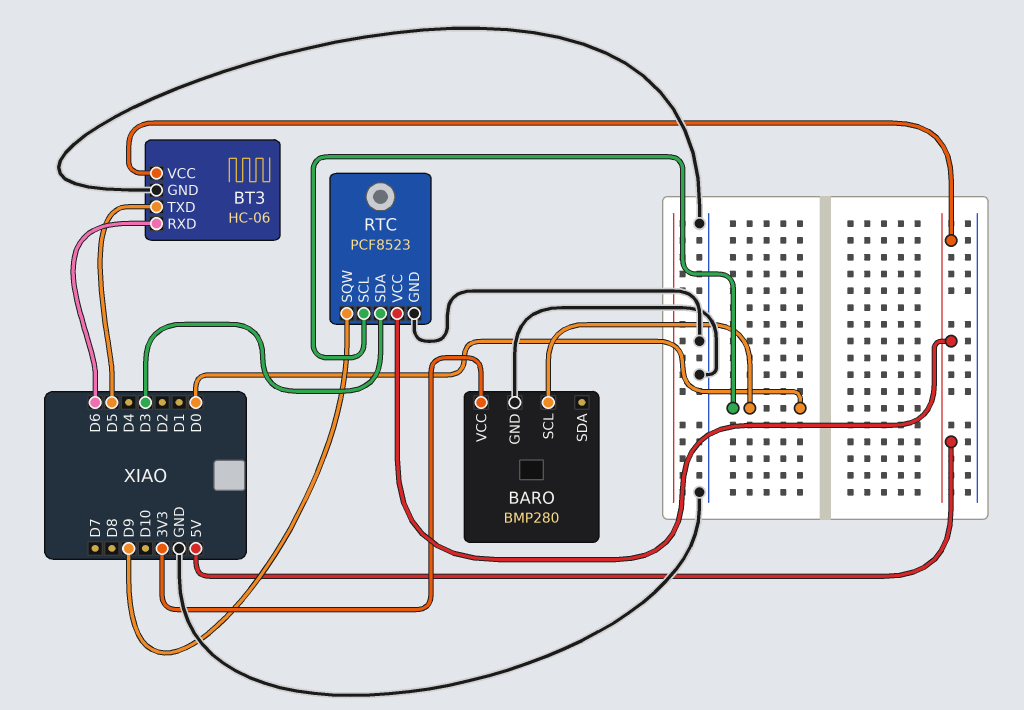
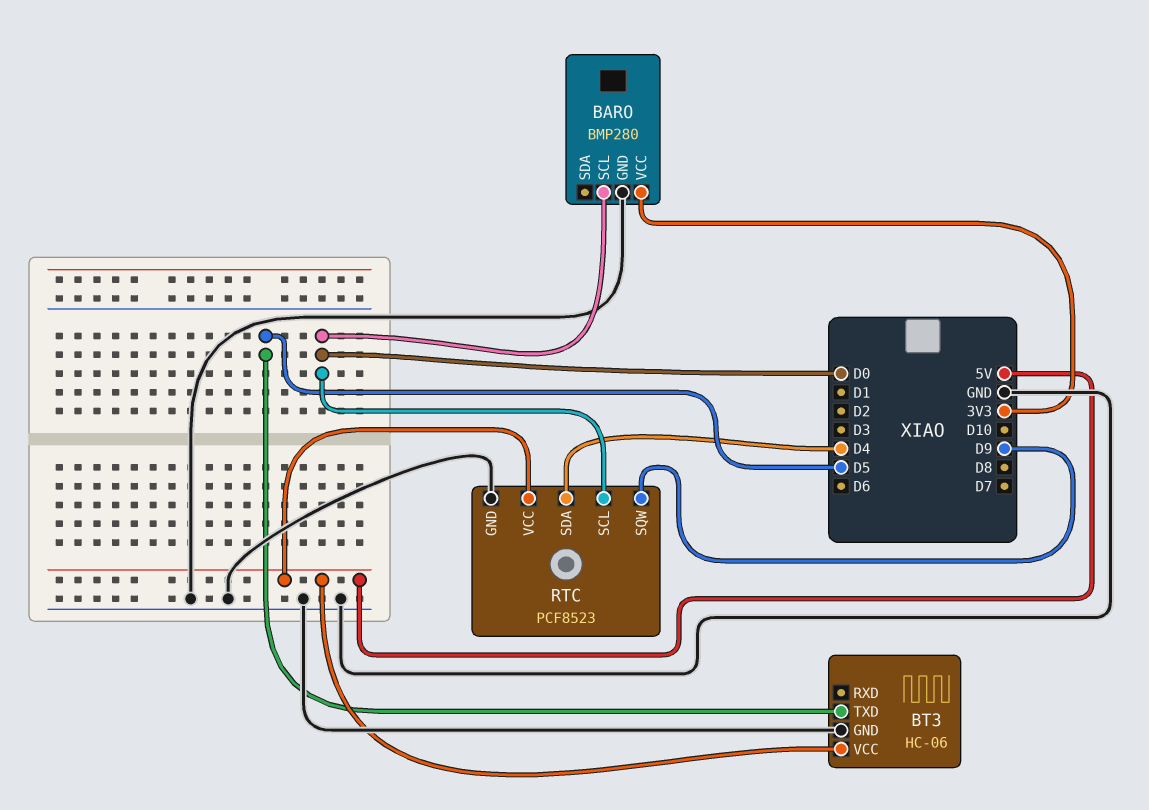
BT3 pin RXD: D6 -> none
RTC pin SDA: D3 -> D4

